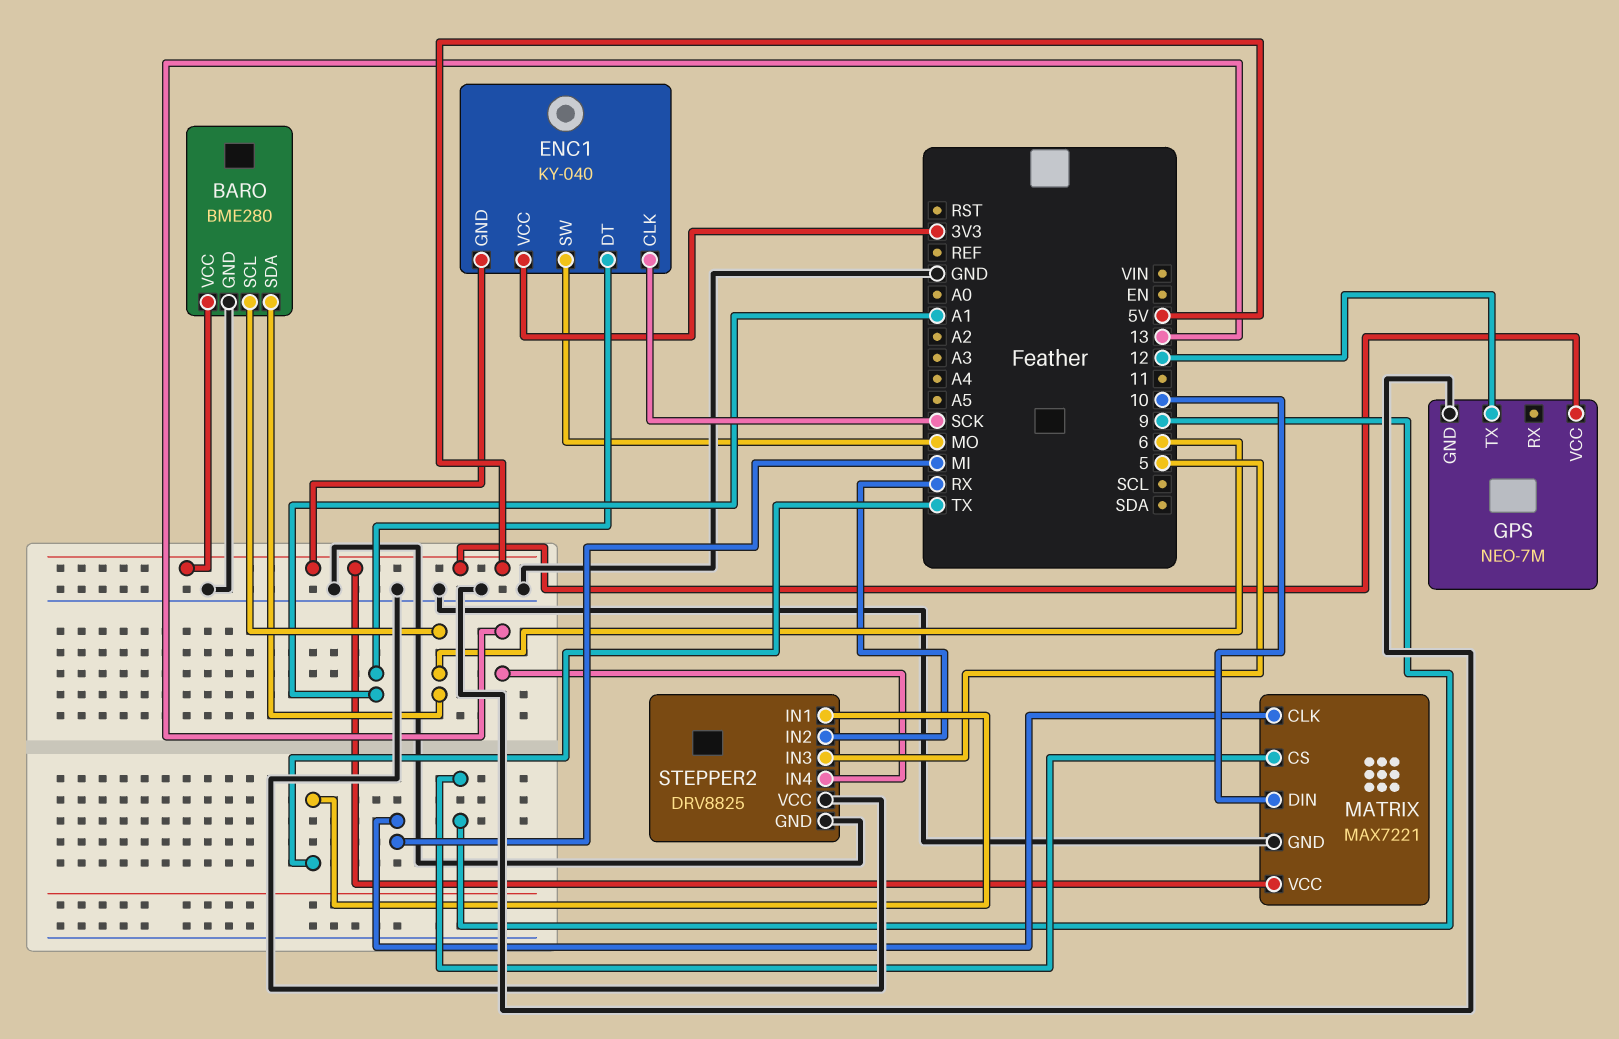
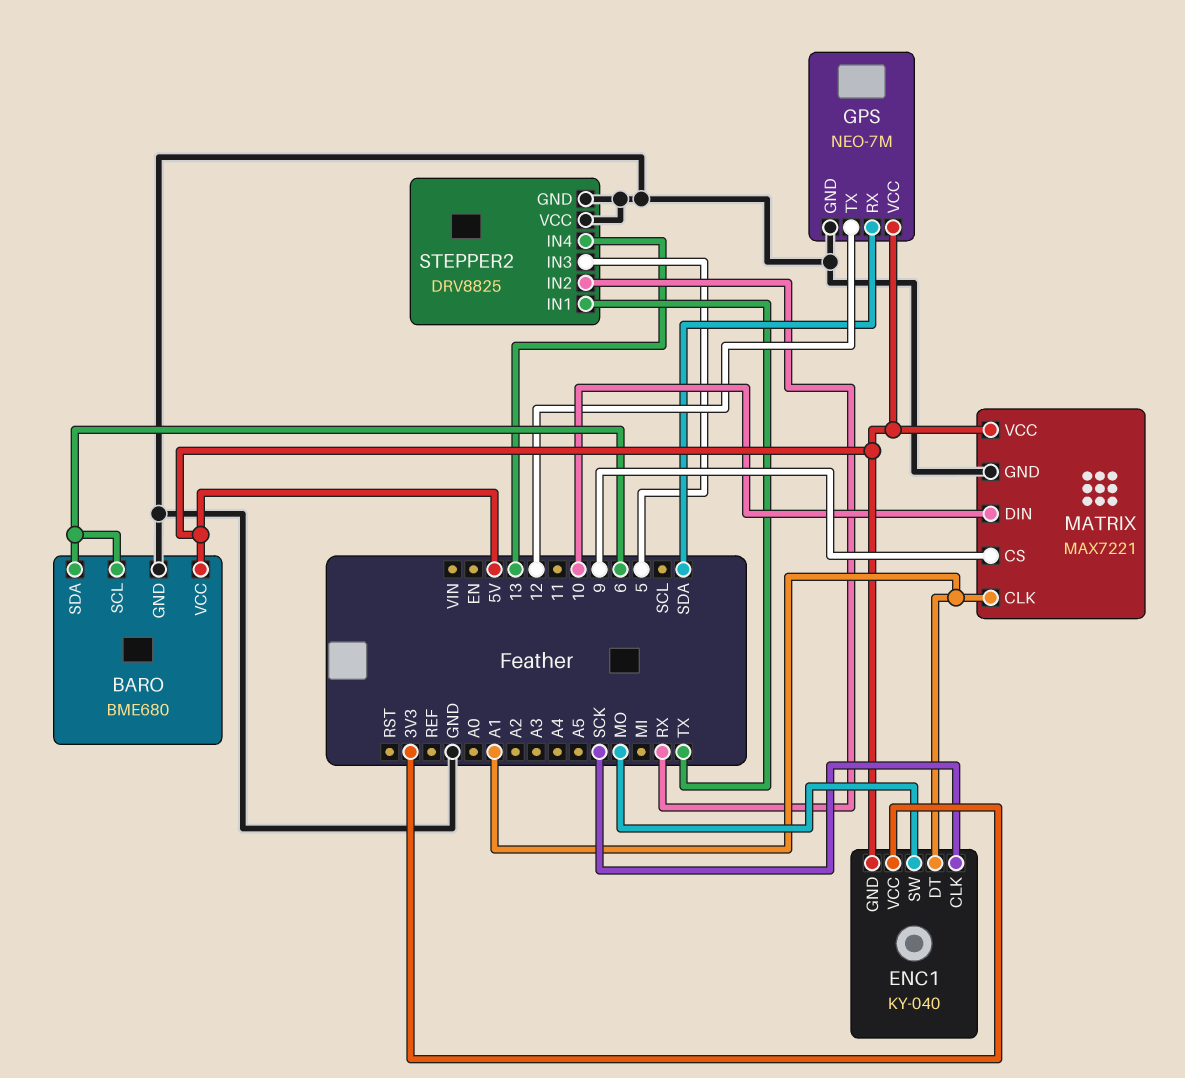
BARO: BME280 -> BME680
GPS pin RX: none -> SDA
MATRIX pin CLK: MI -> A1

